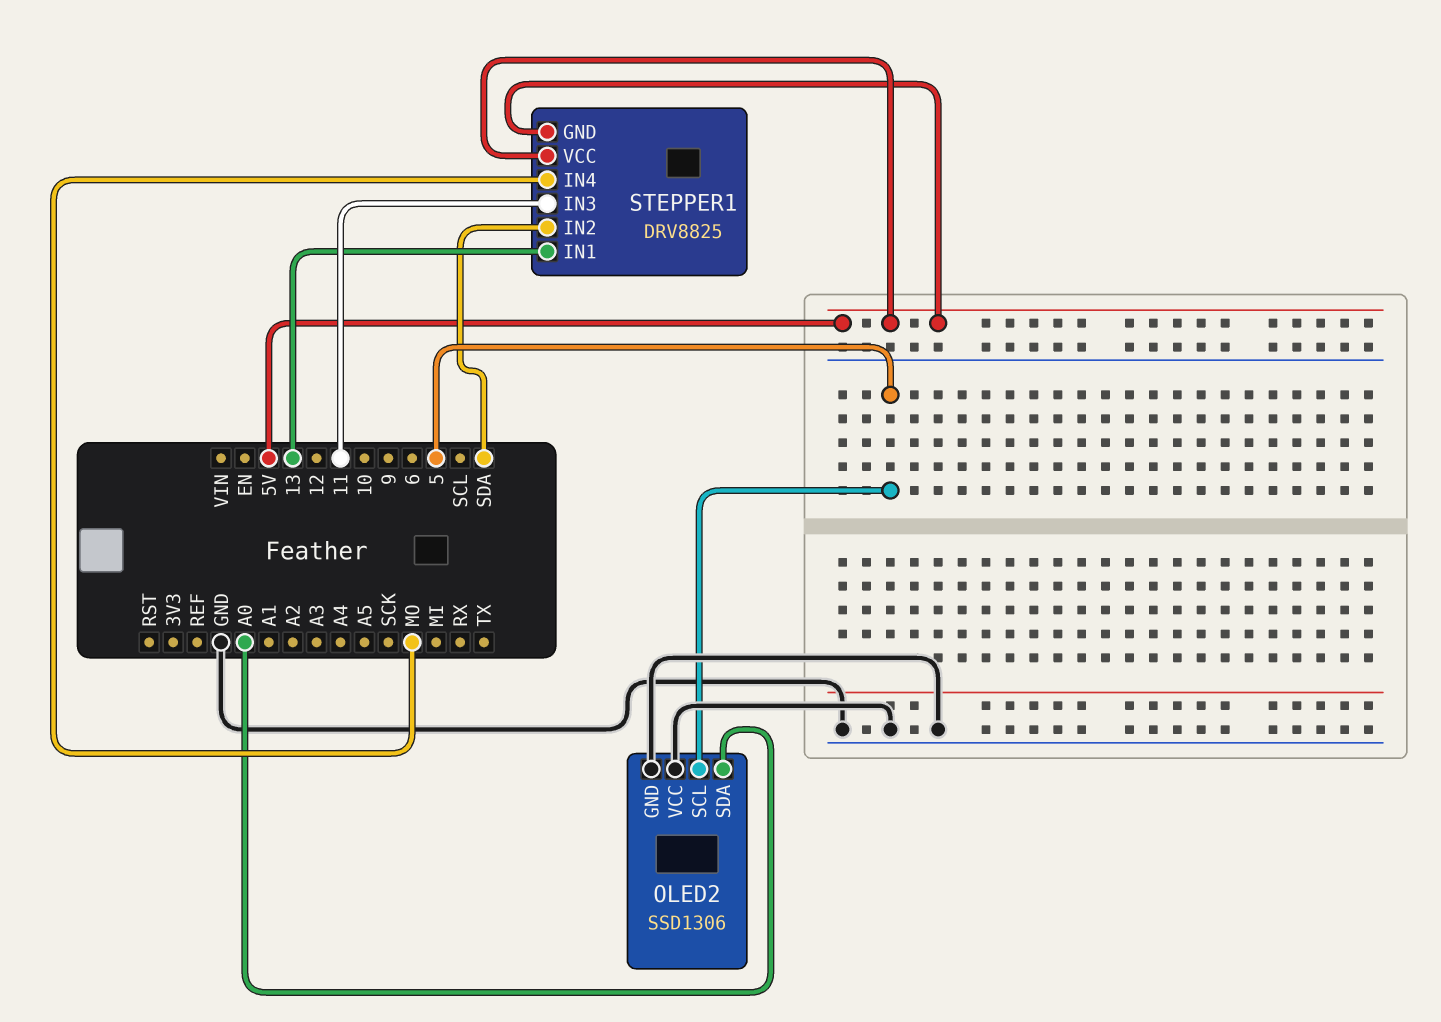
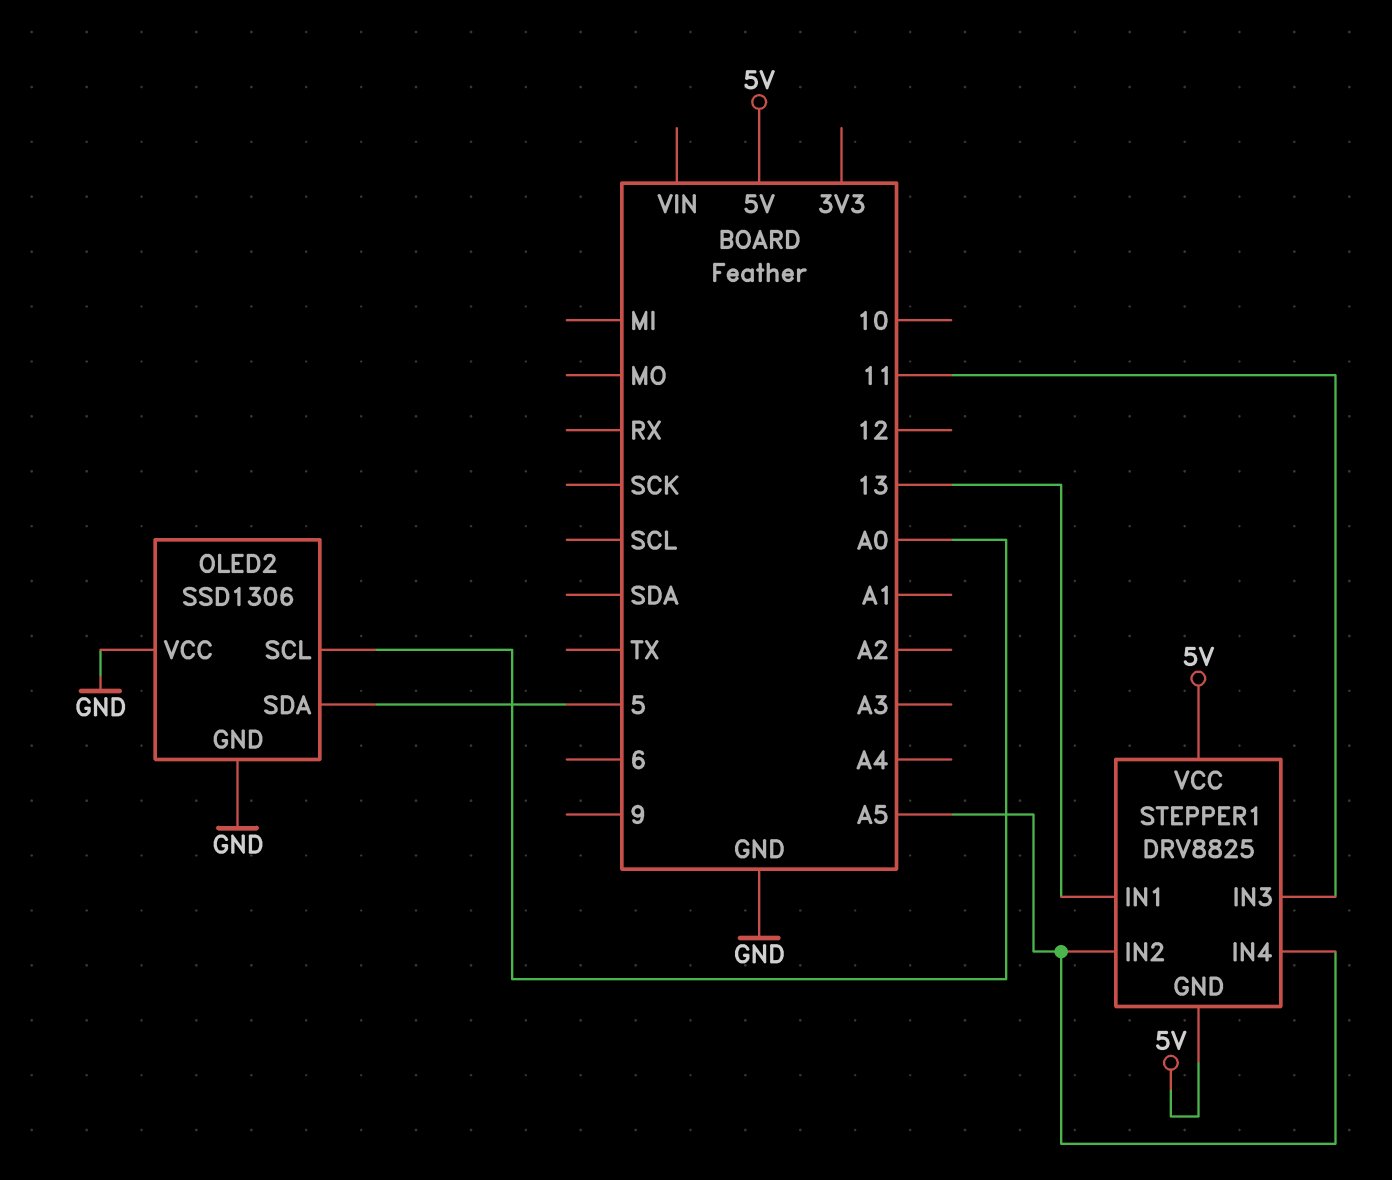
OLED2 pin SCL: 5 -> A0
OLED2 pin SDA: A0 -> 5
STEPPER1 pin IN2: SDA -> A5
STEPPER1 pin IN4: MO -> A5

